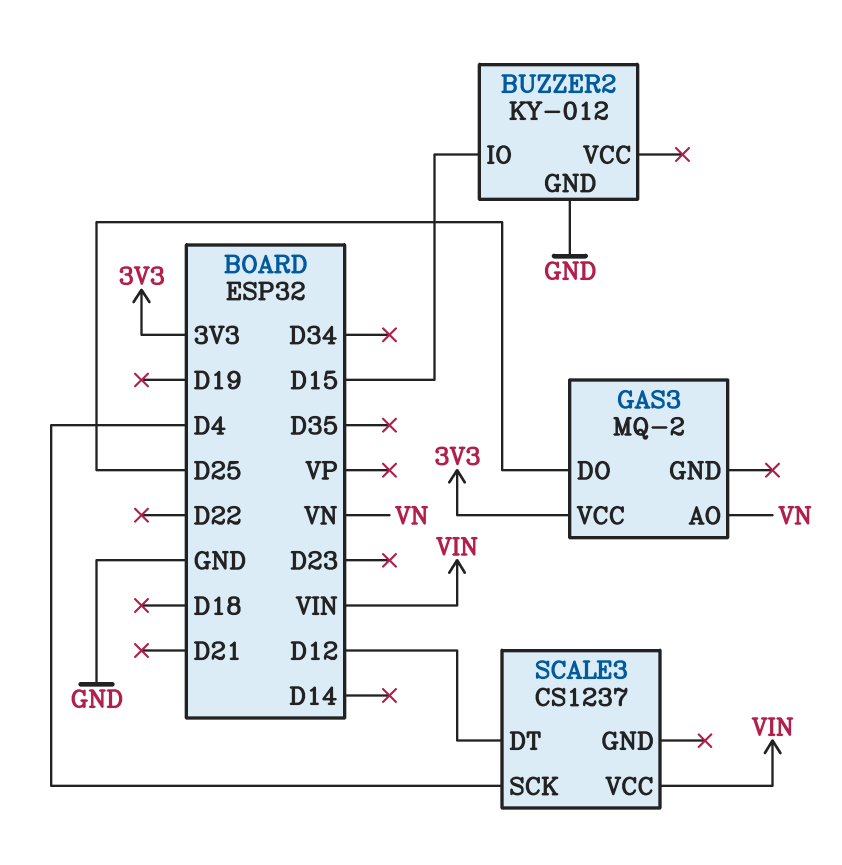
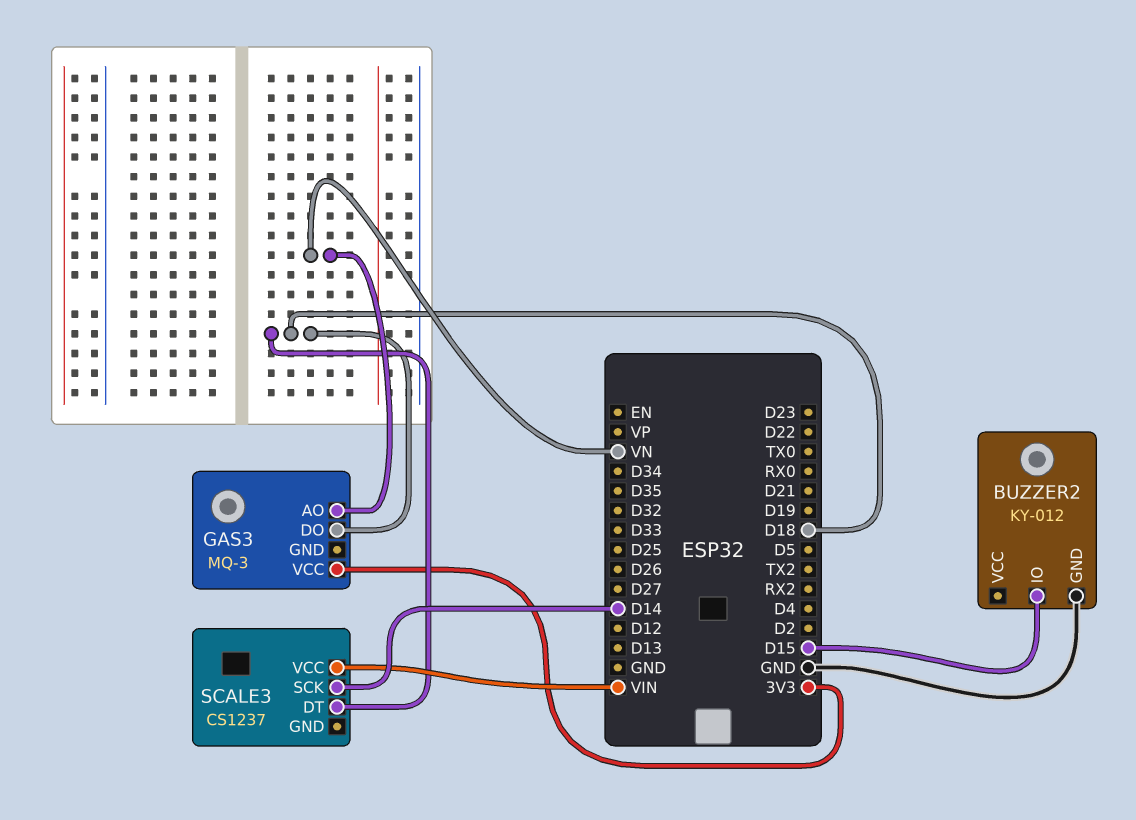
GAS3: MQ-2 -> MQ-3
GAS3 pin DO: D25 -> D18
SCALE3 pin DT: D12 -> D18
SCALE3 pin SCK: D4 -> D14

